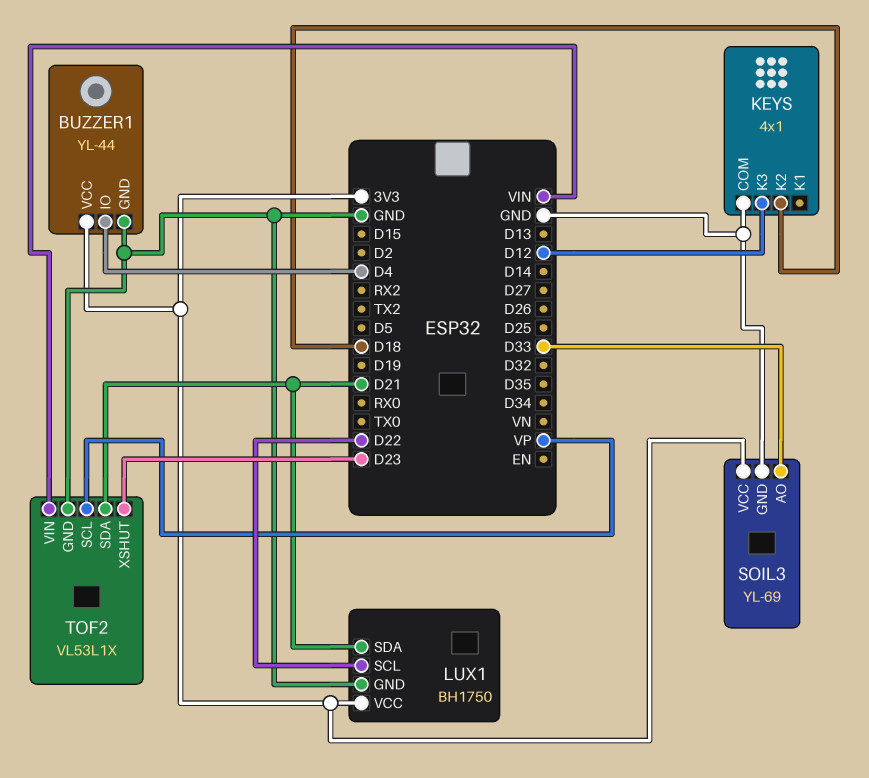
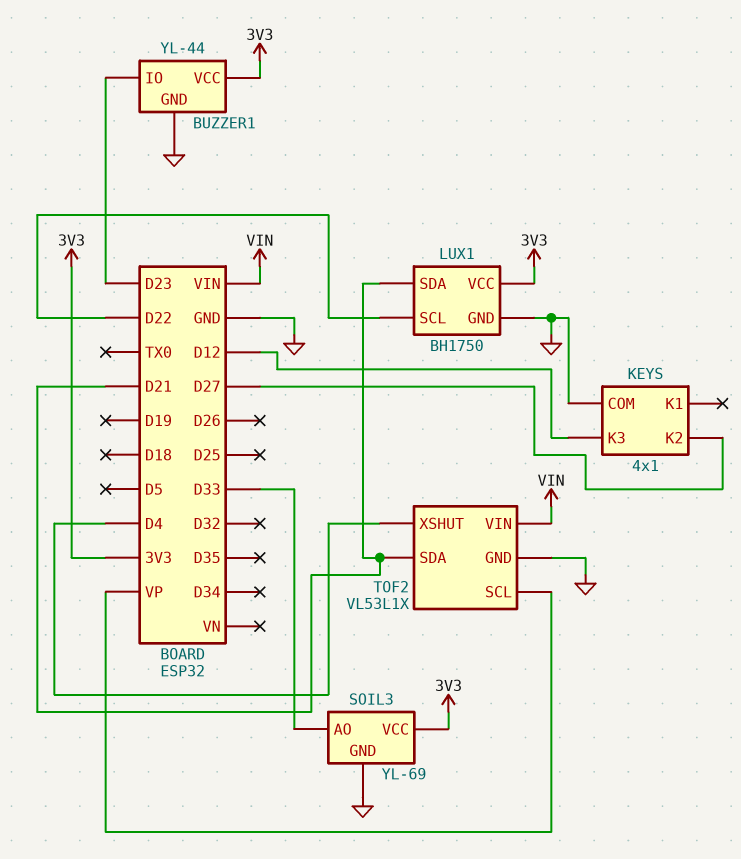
BUZZER1 pin IO: D4 -> D23
KEYS pin K2: D18 -> D27
TOF2 pin XSHUT: D23 -> D4

